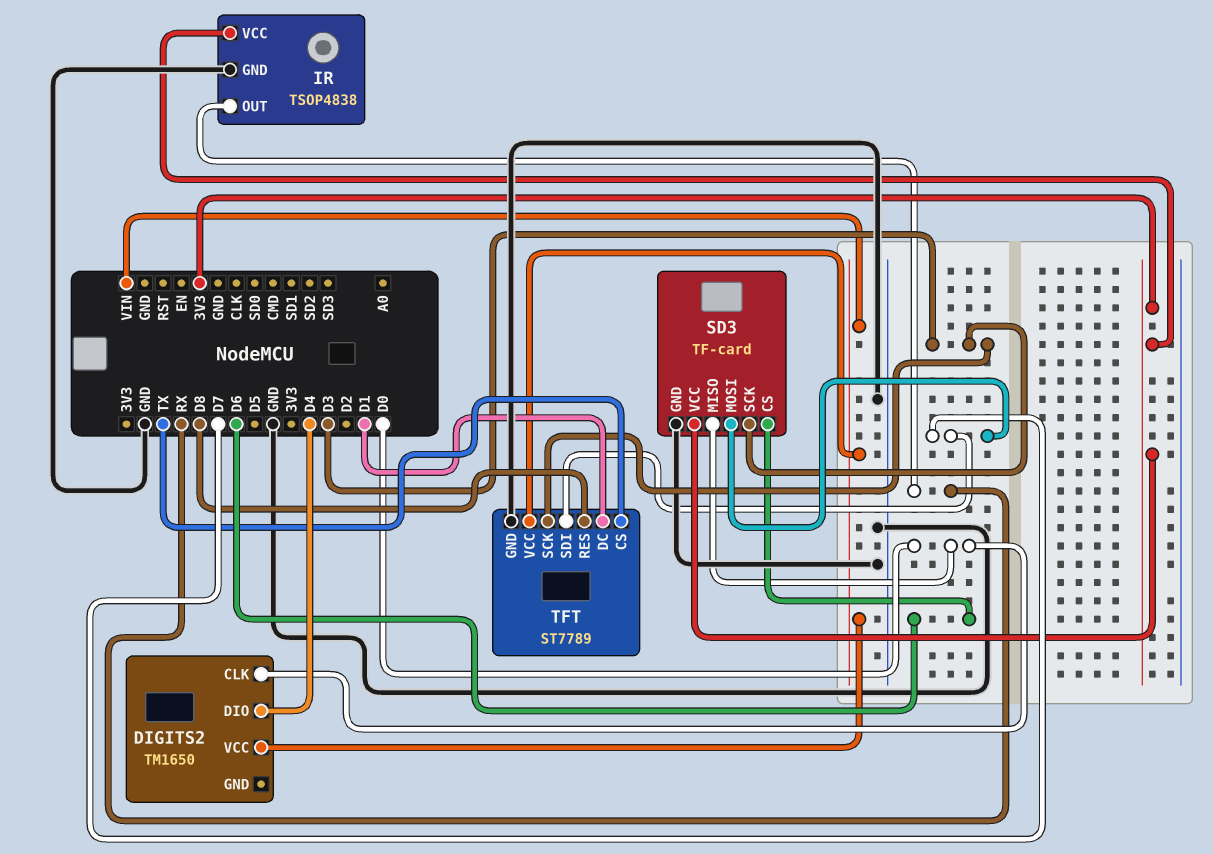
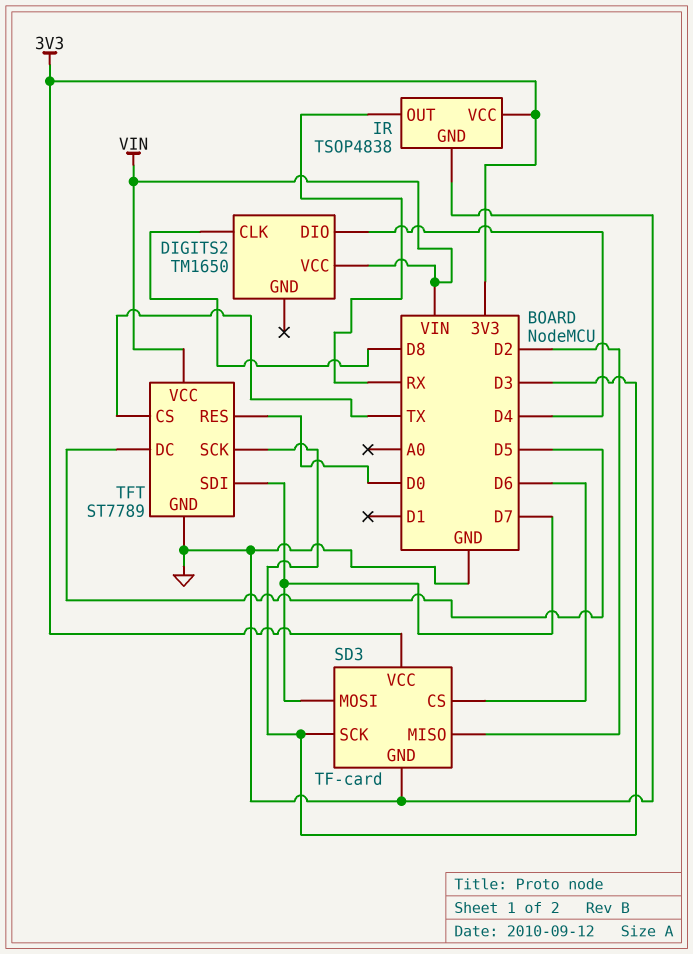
DIGITS2 pin CLK: D0 -> D8
SD3 pin MISO: D0 -> D2
TFT pin DC: D1 -> D5
TFT pin RES: D8 -> D0

